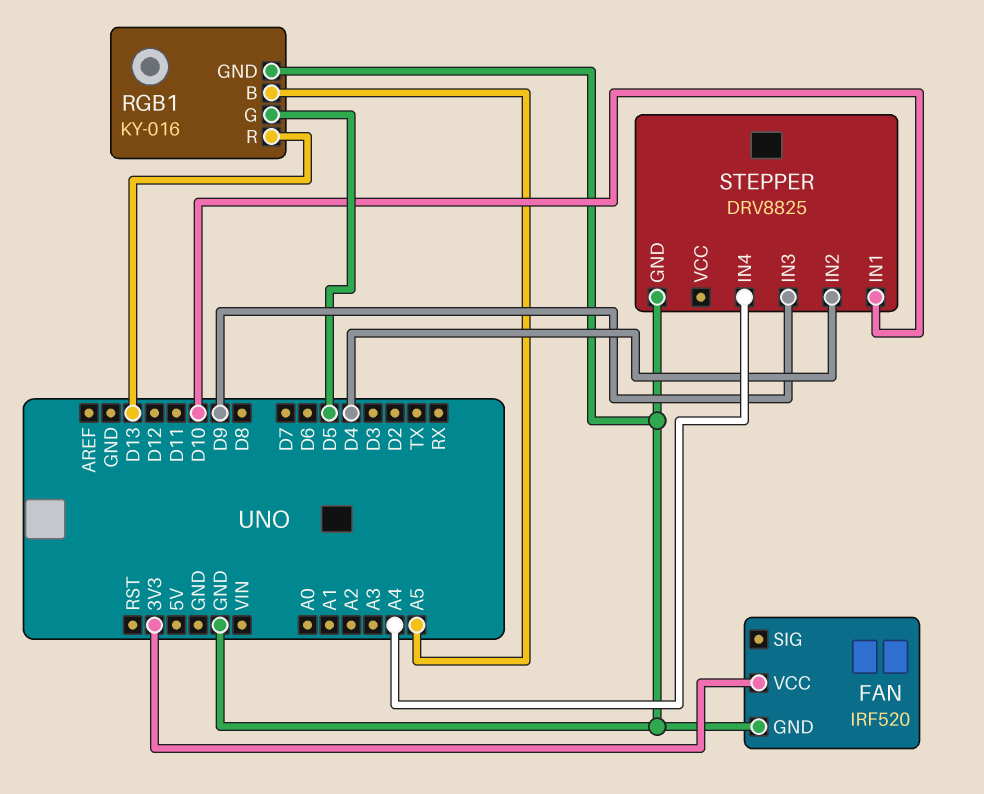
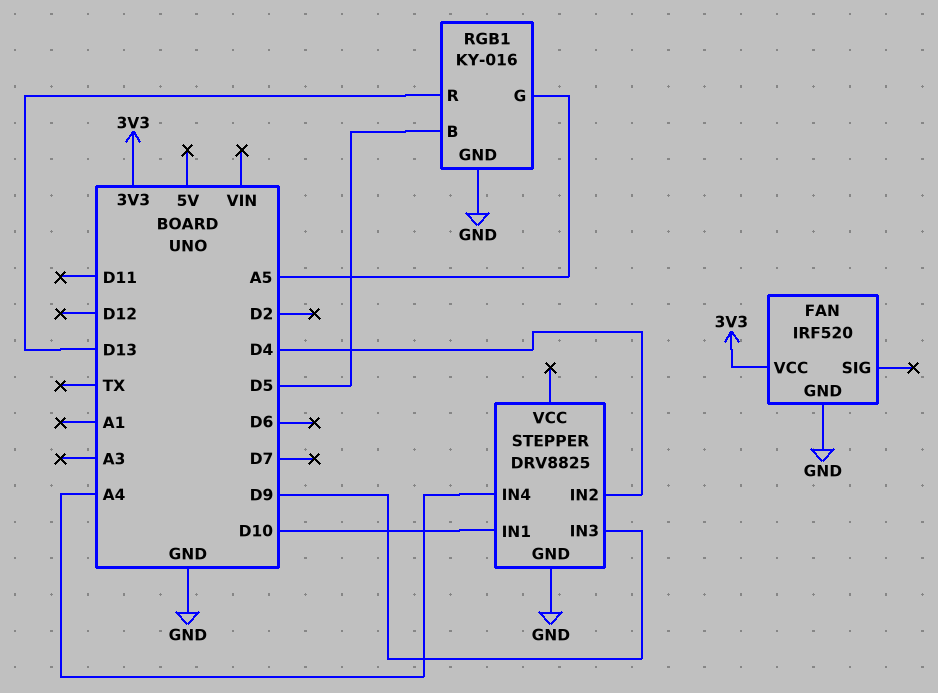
RGB1 pin B: A5 -> D5
RGB1 pin G: D5 -> A5

